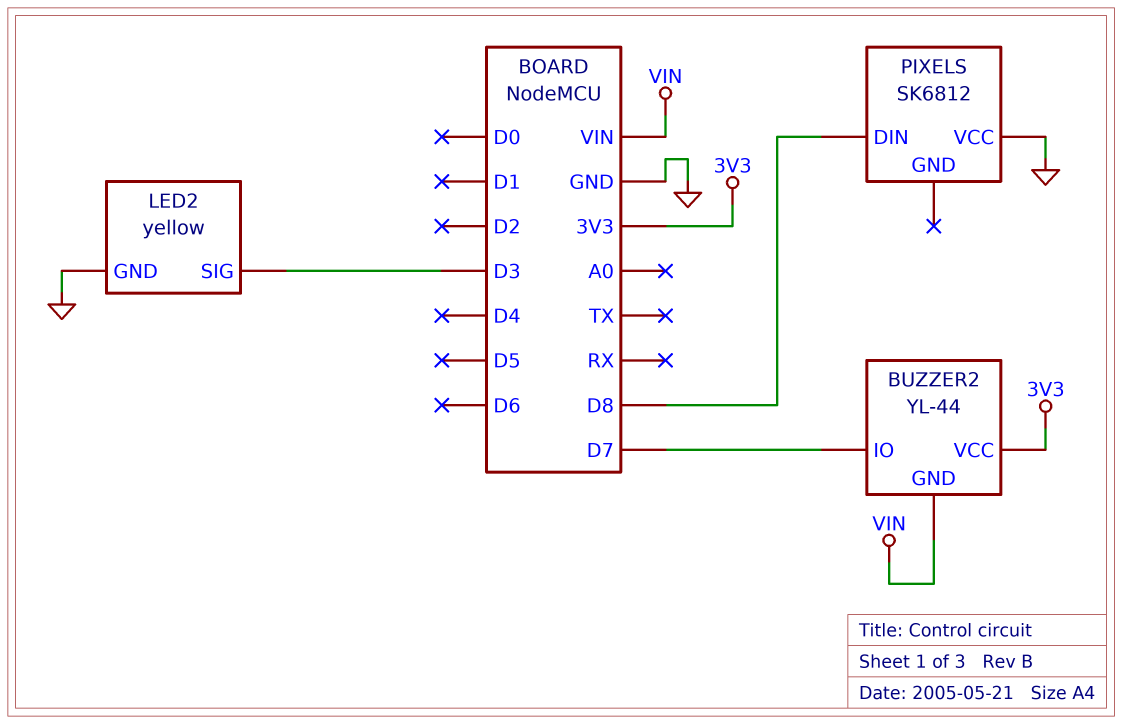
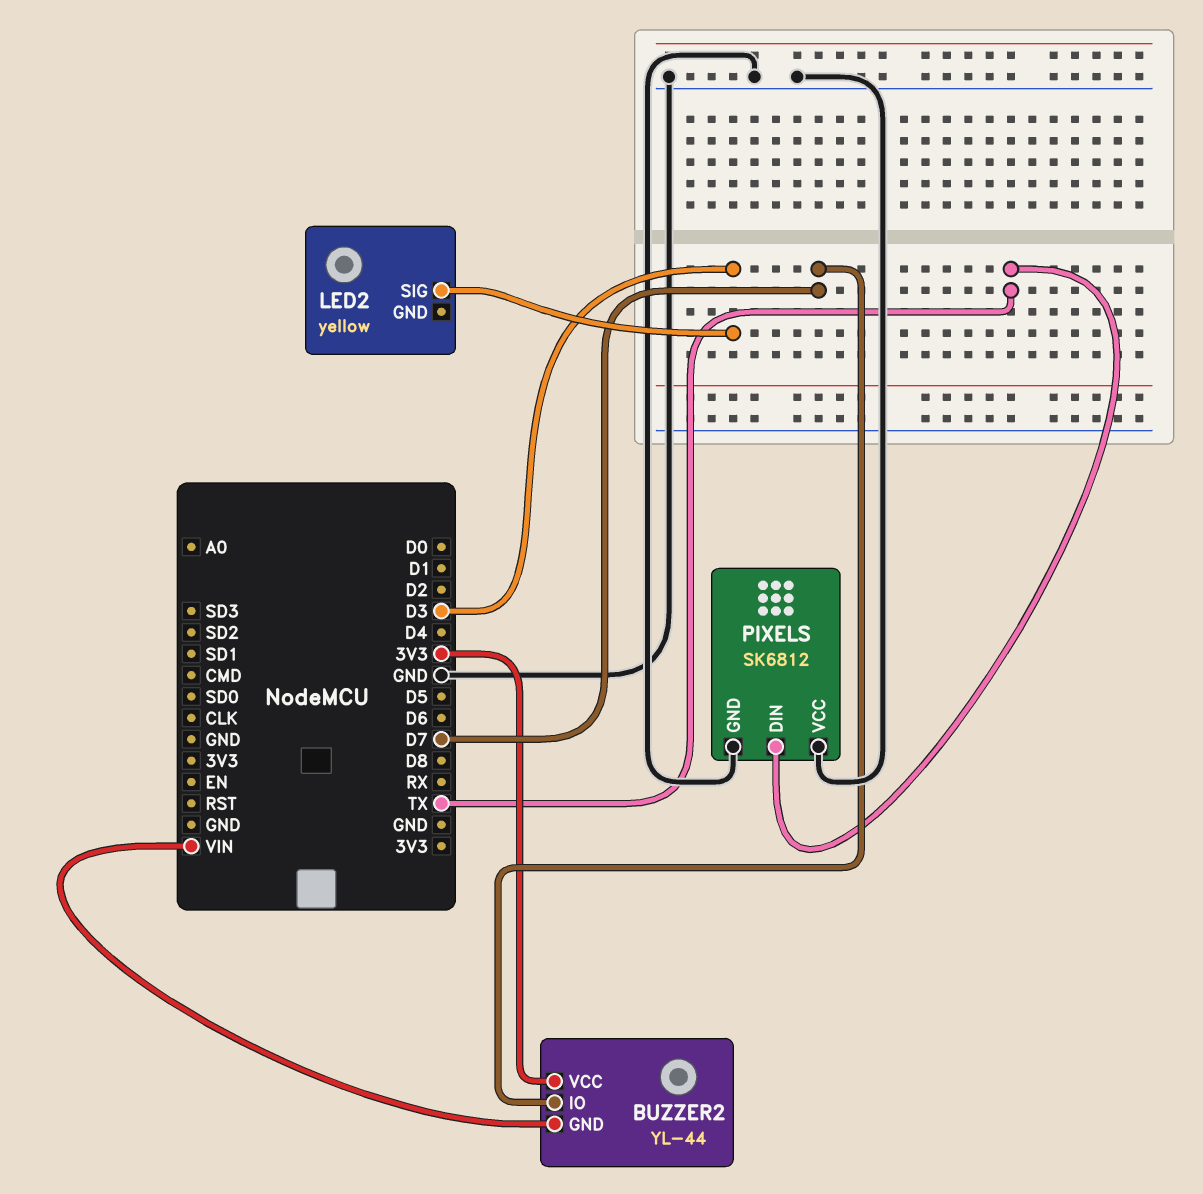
LED2 pin GND: GND -> none
PIXELS pin DIN: D8 -> TX
PIXELS pin GND: none -> GND

